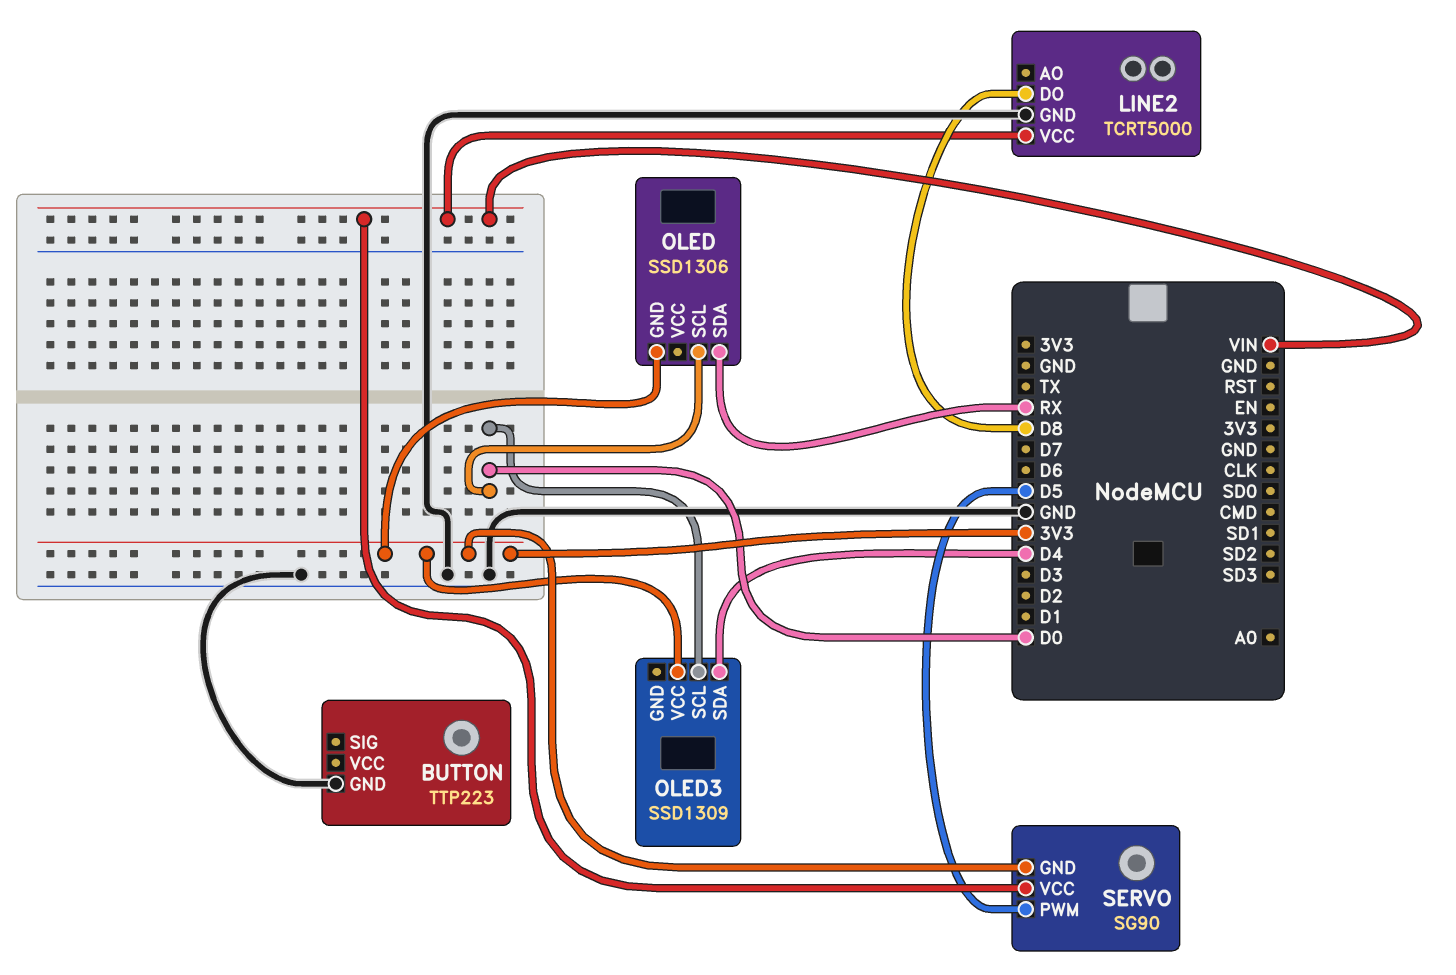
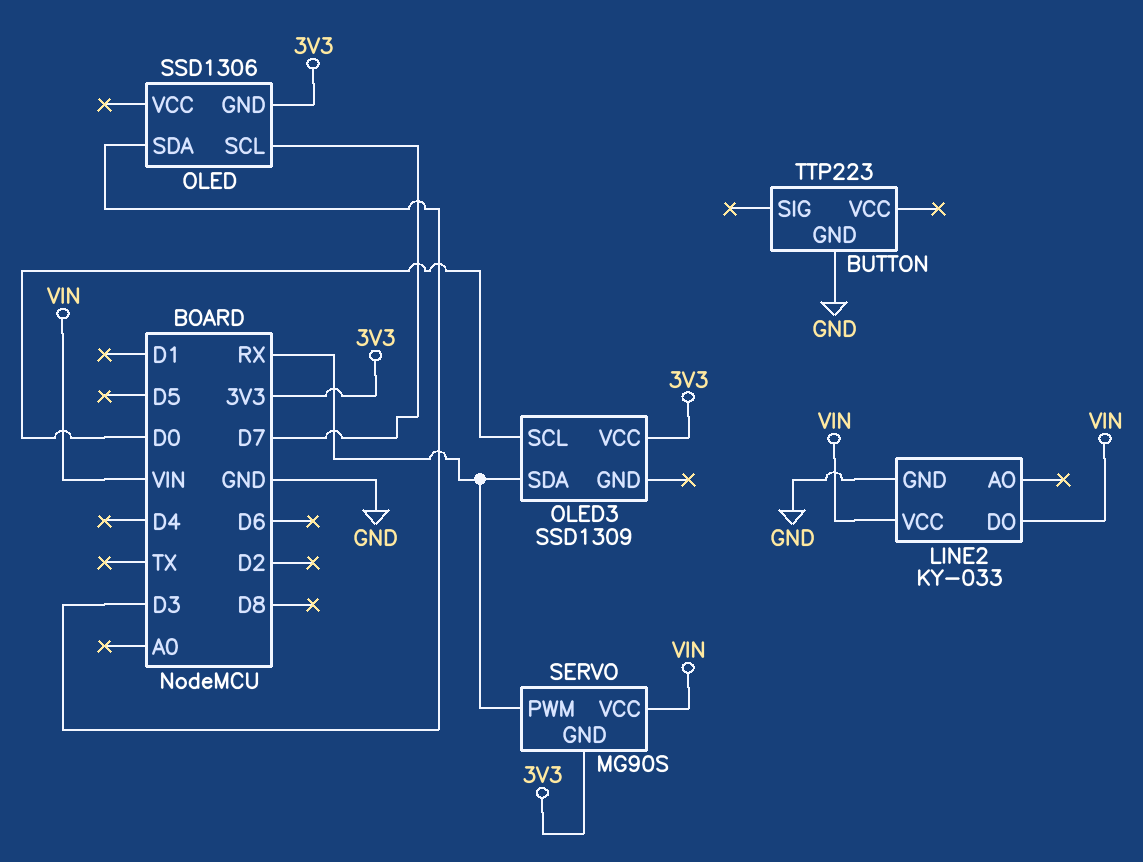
LINE2: TCRT5000 -> KY-033
LINE2 pin DO: D8 -> VIN
OLED pin SCL: D0 -> D7
OLED pin SDA: RX -> D3
OLED3 pin SDA: D4 -> RX
SERVO: SG90 -> MG90S
SERVO pin PWM: D5 -> RX

